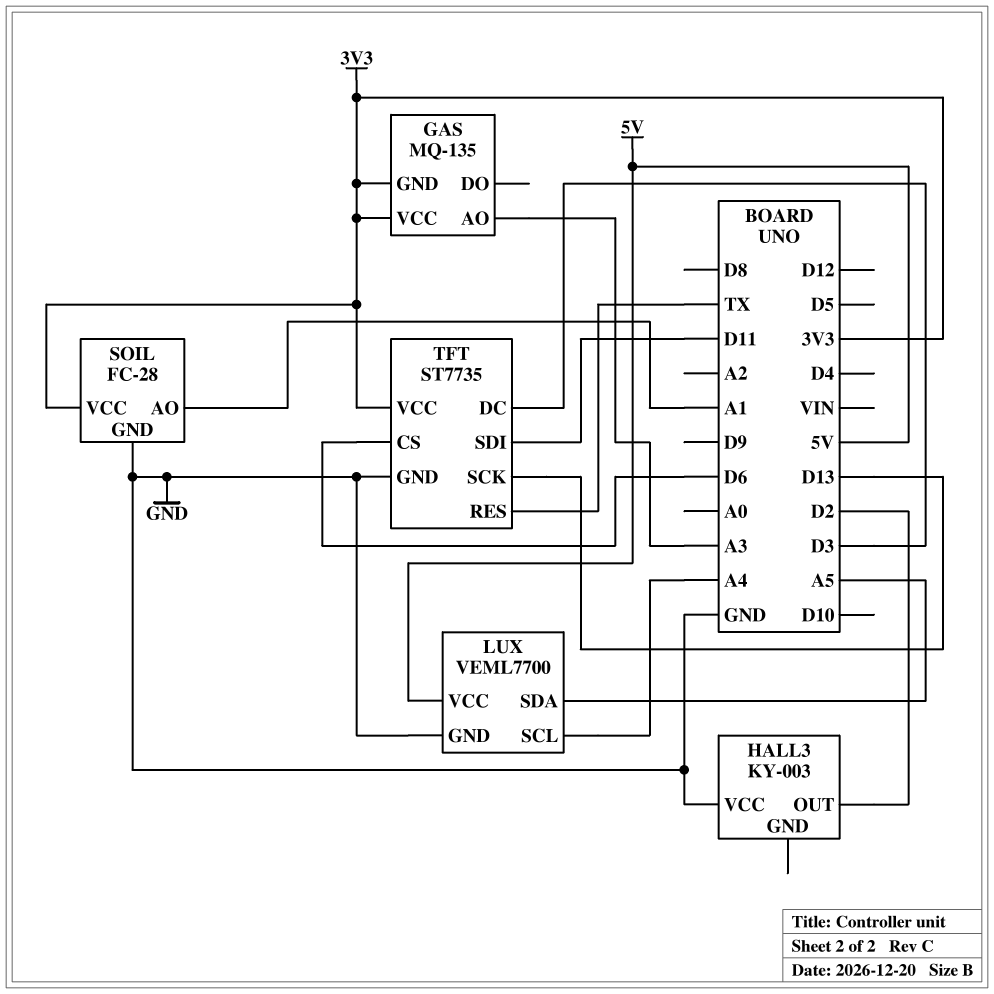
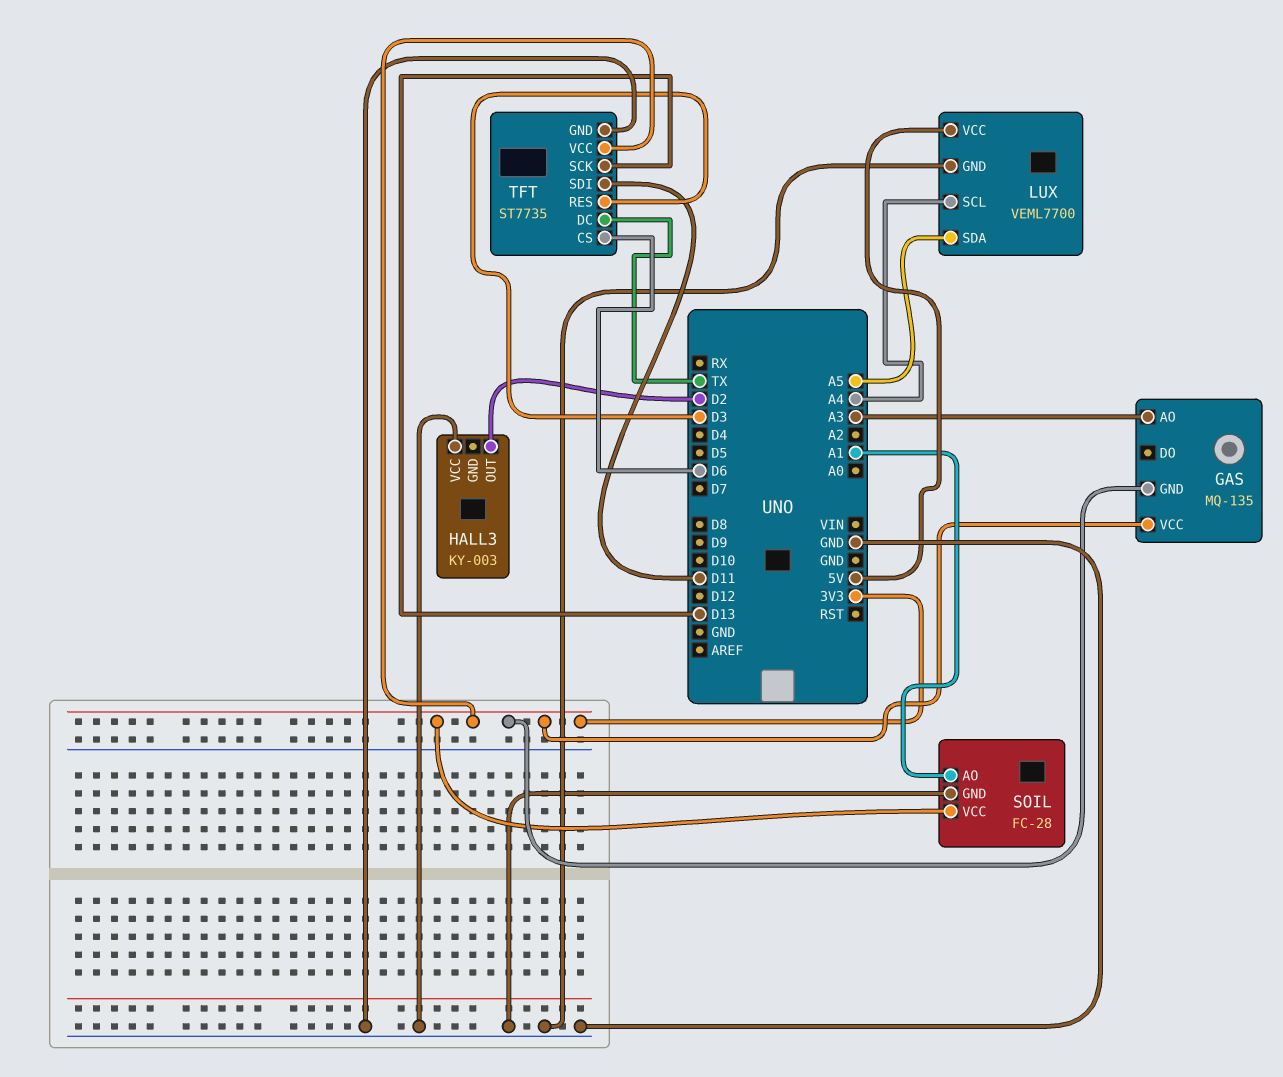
TFT pin DC: D3 -> TX
TFT pin RES: TX -> D3

